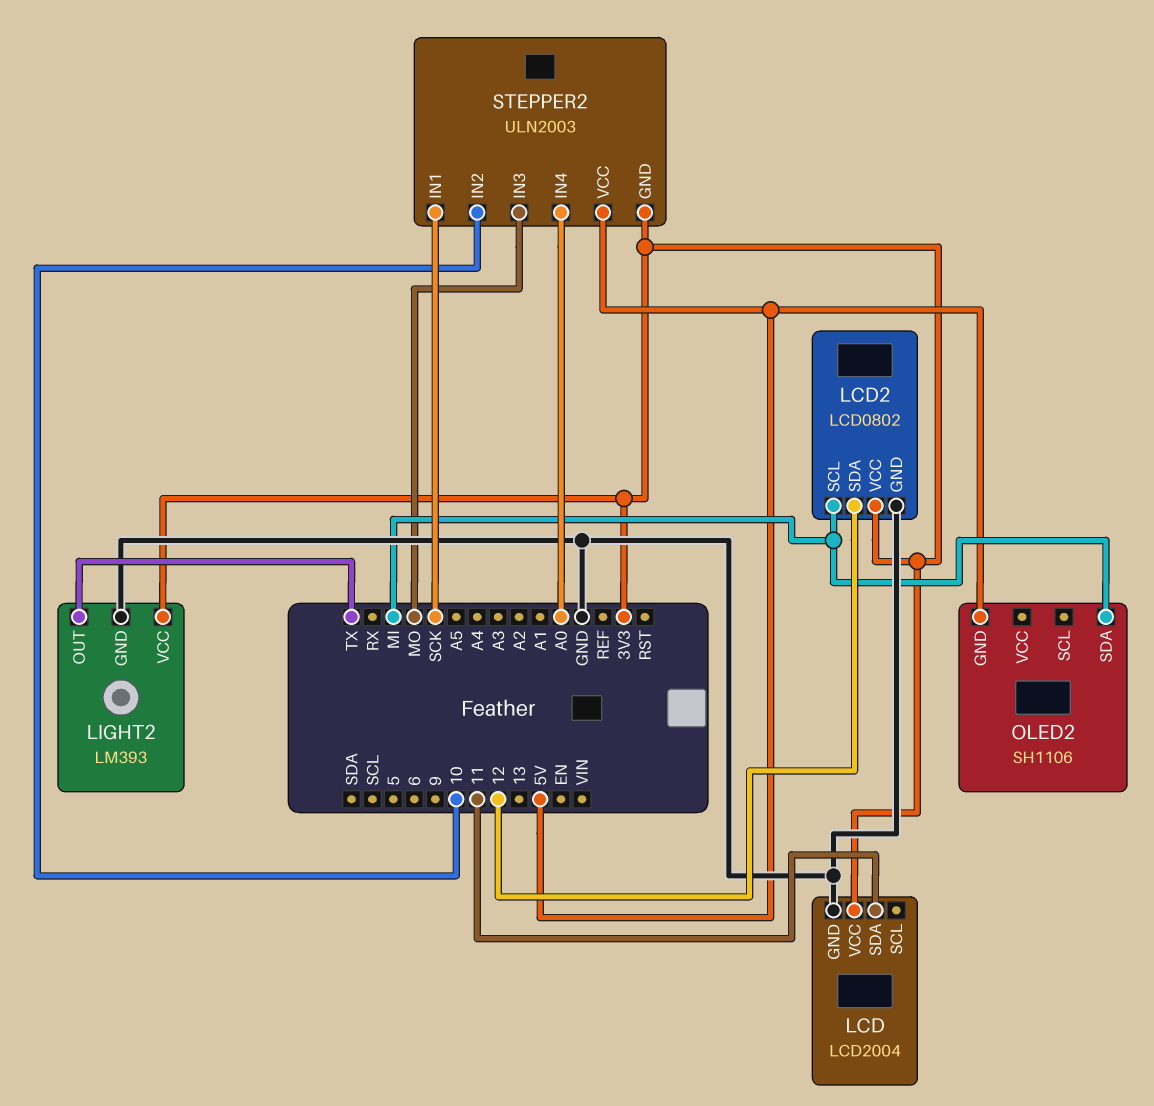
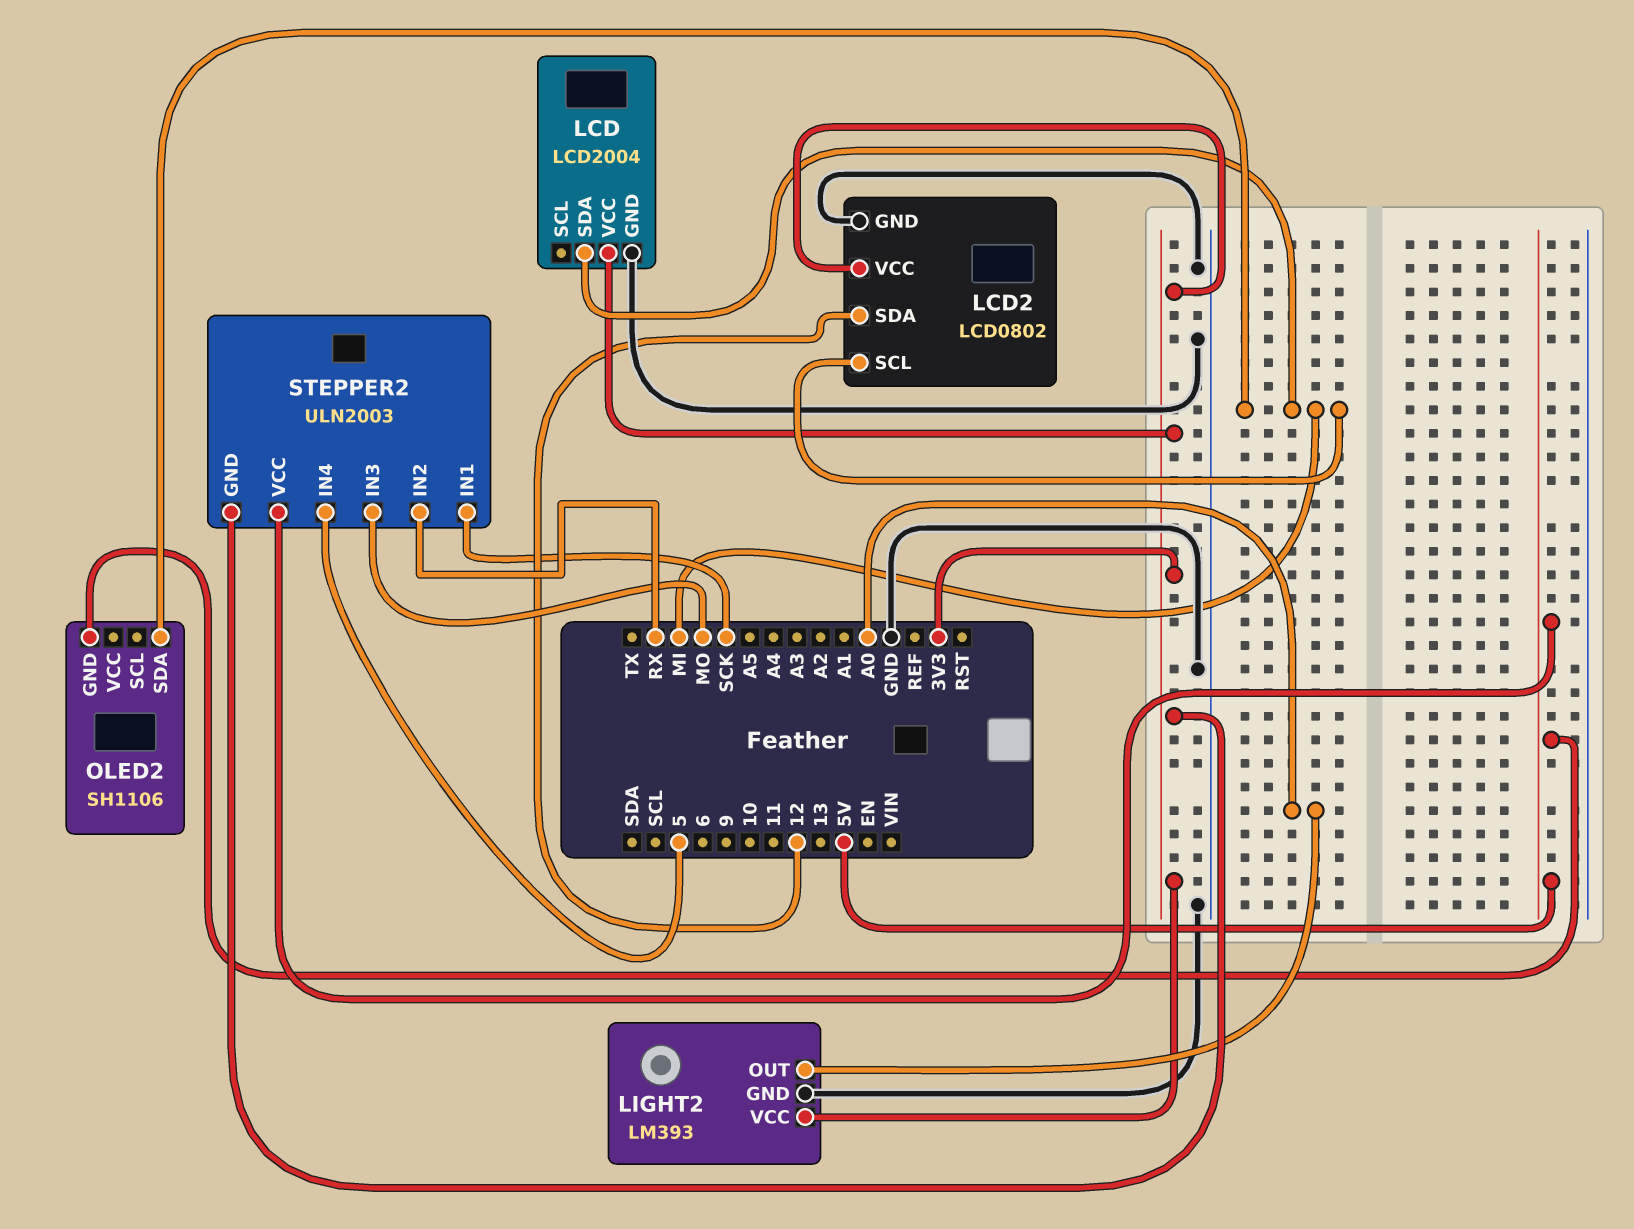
LCD pin SDA: 11 -> MI
LIGHT2 pin OUT: TX -> A0
STEPPER2 pin IN2: 10 -> RX
STEPPER2 pin IN4: A0 -> 5

